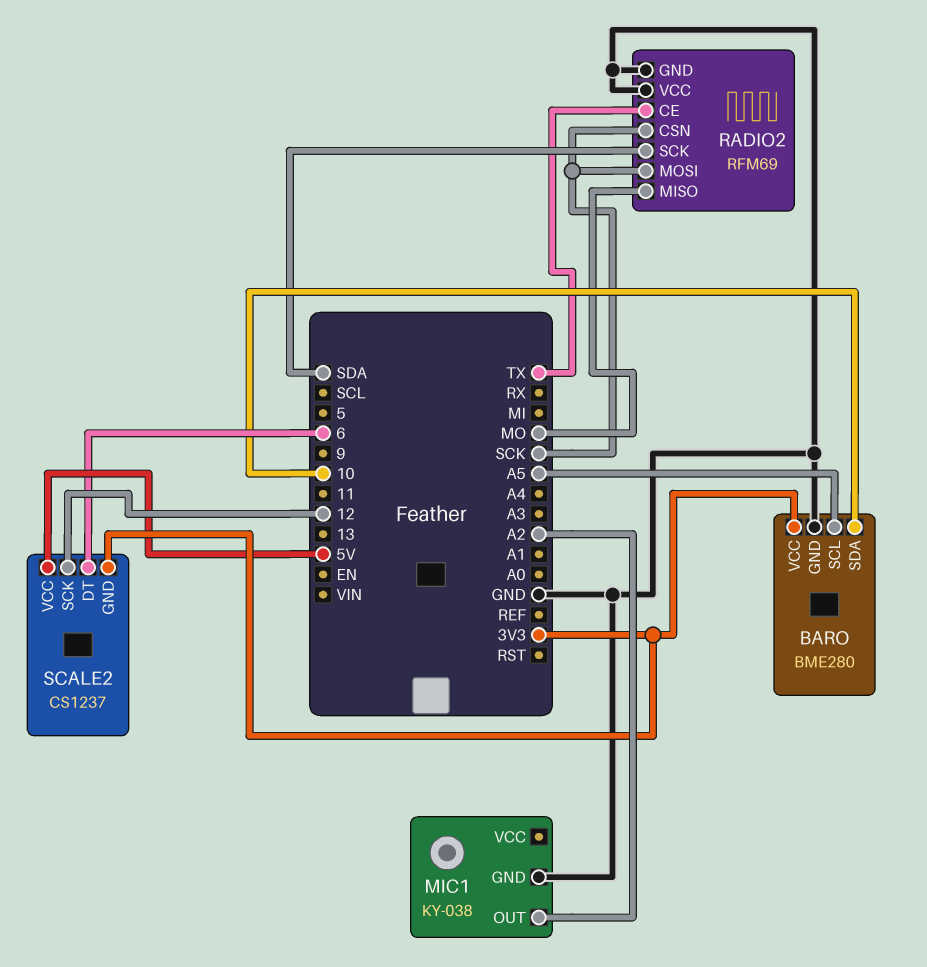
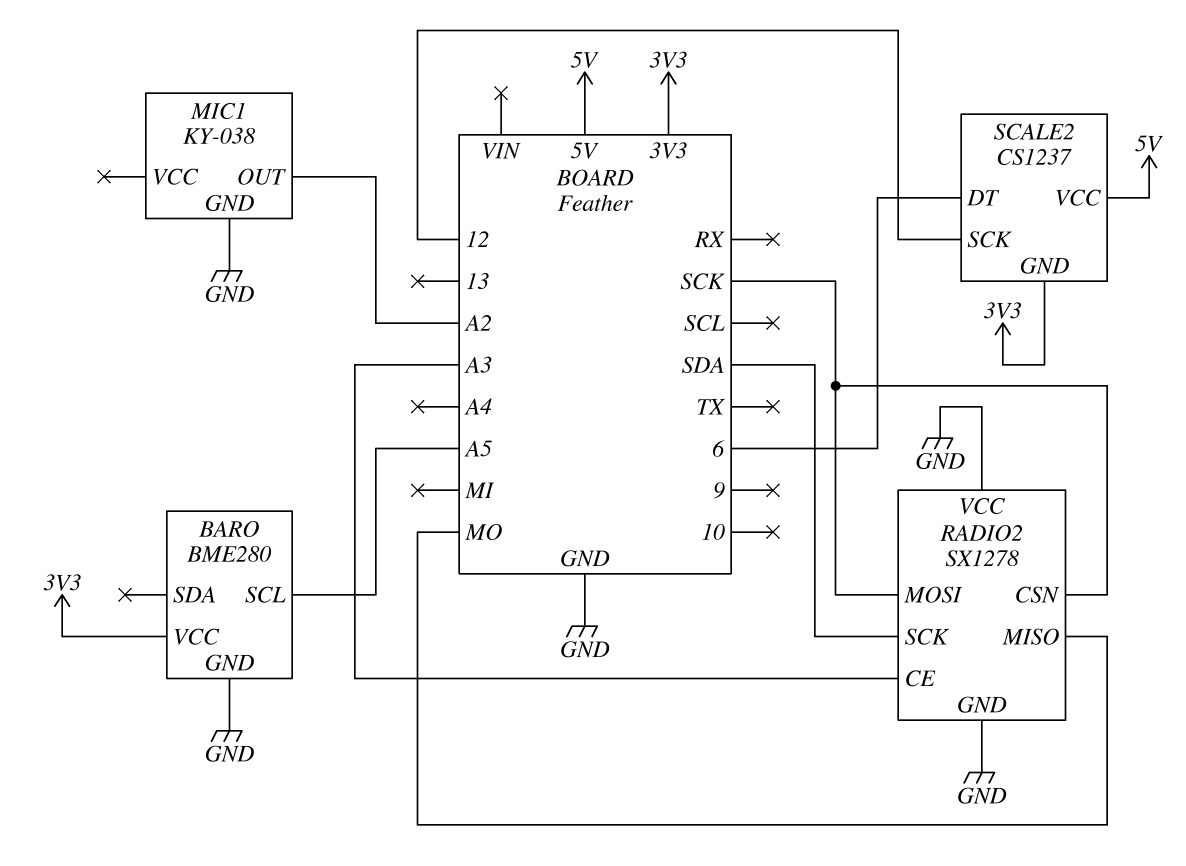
BARO pin SDA: 10 -> none
RADIO2: RFM69 -> SX1278
RADIO2 pin CE: TX -> A3

